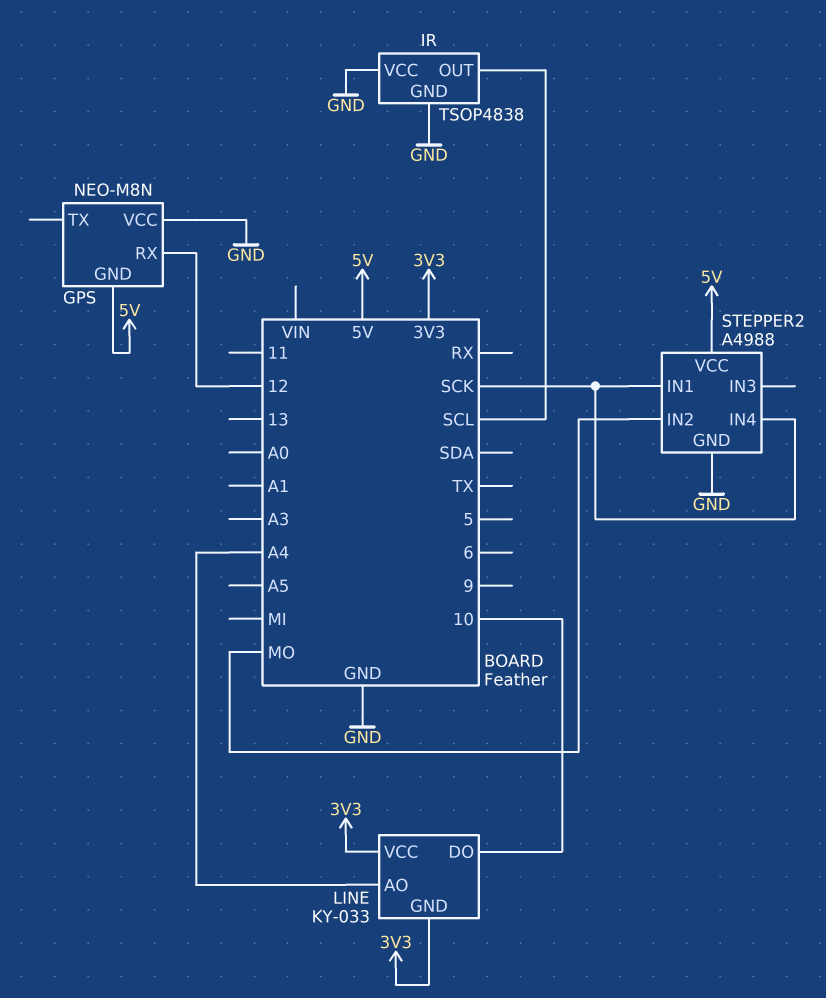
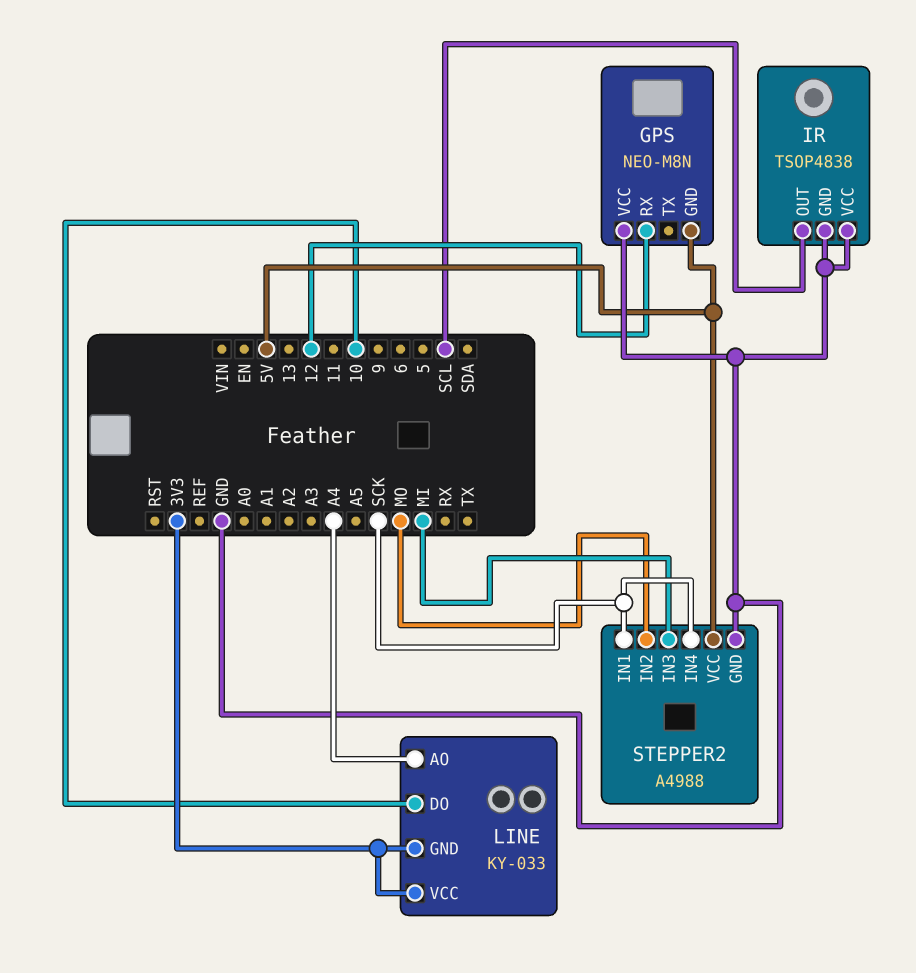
STEPPER2 pin IN3: none -> MI

